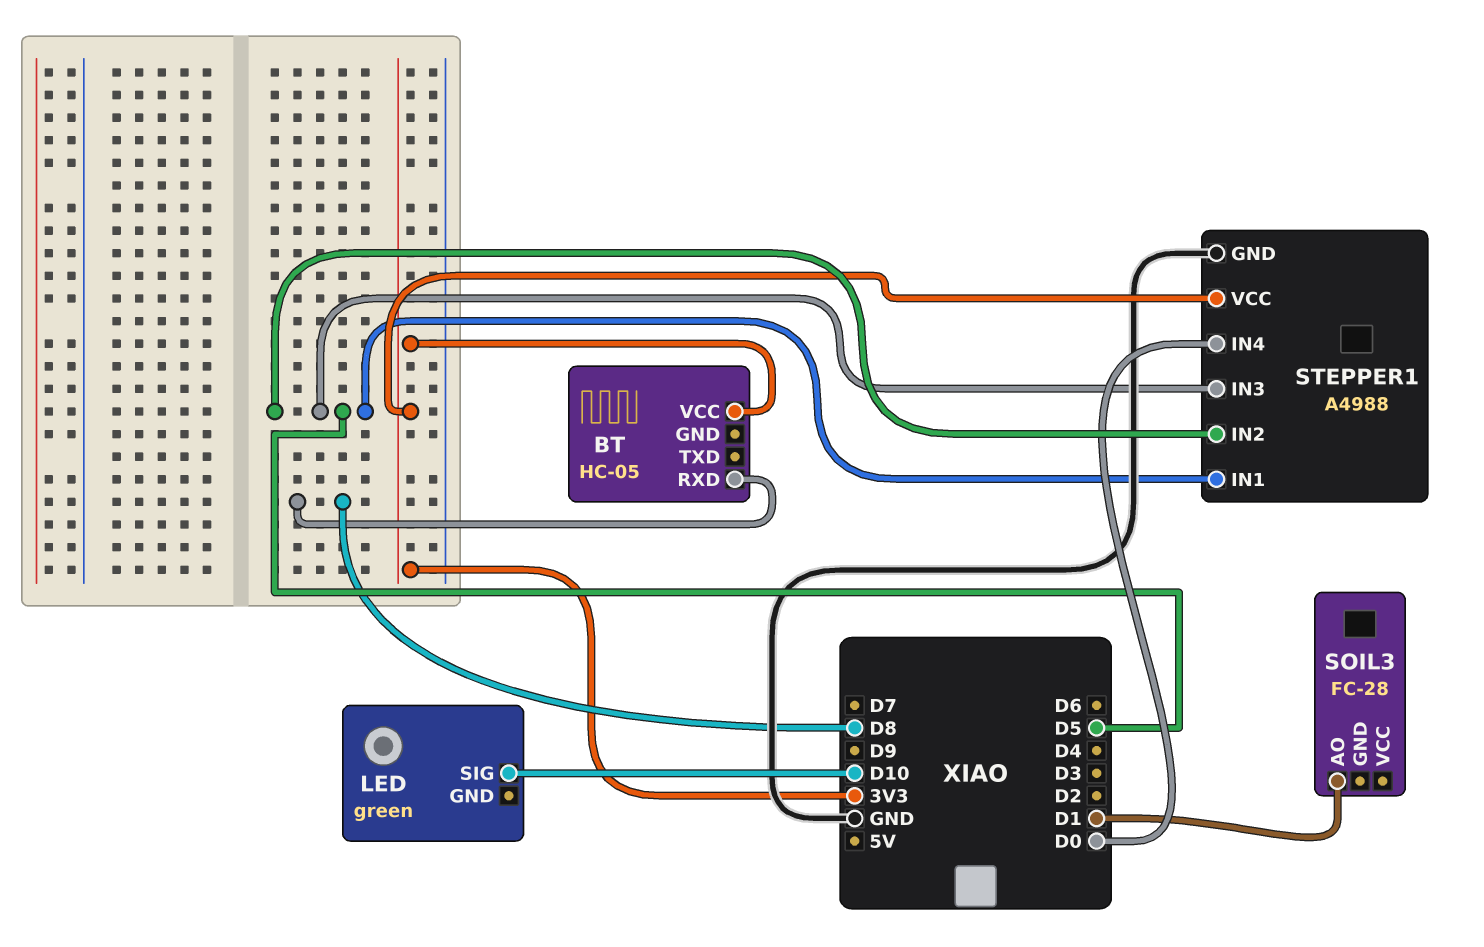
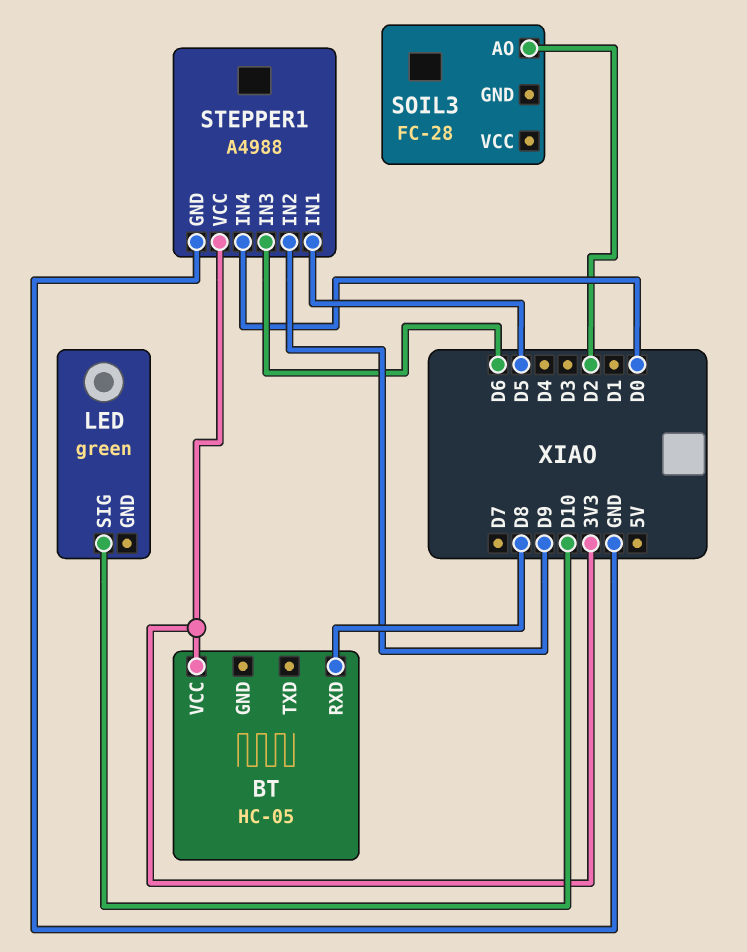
SOIL3 pin AO: D1 -> D2
STEPPER1 pin IN2: D5 -> D9
STEPPER1 pin IN3: D5 -> D6

